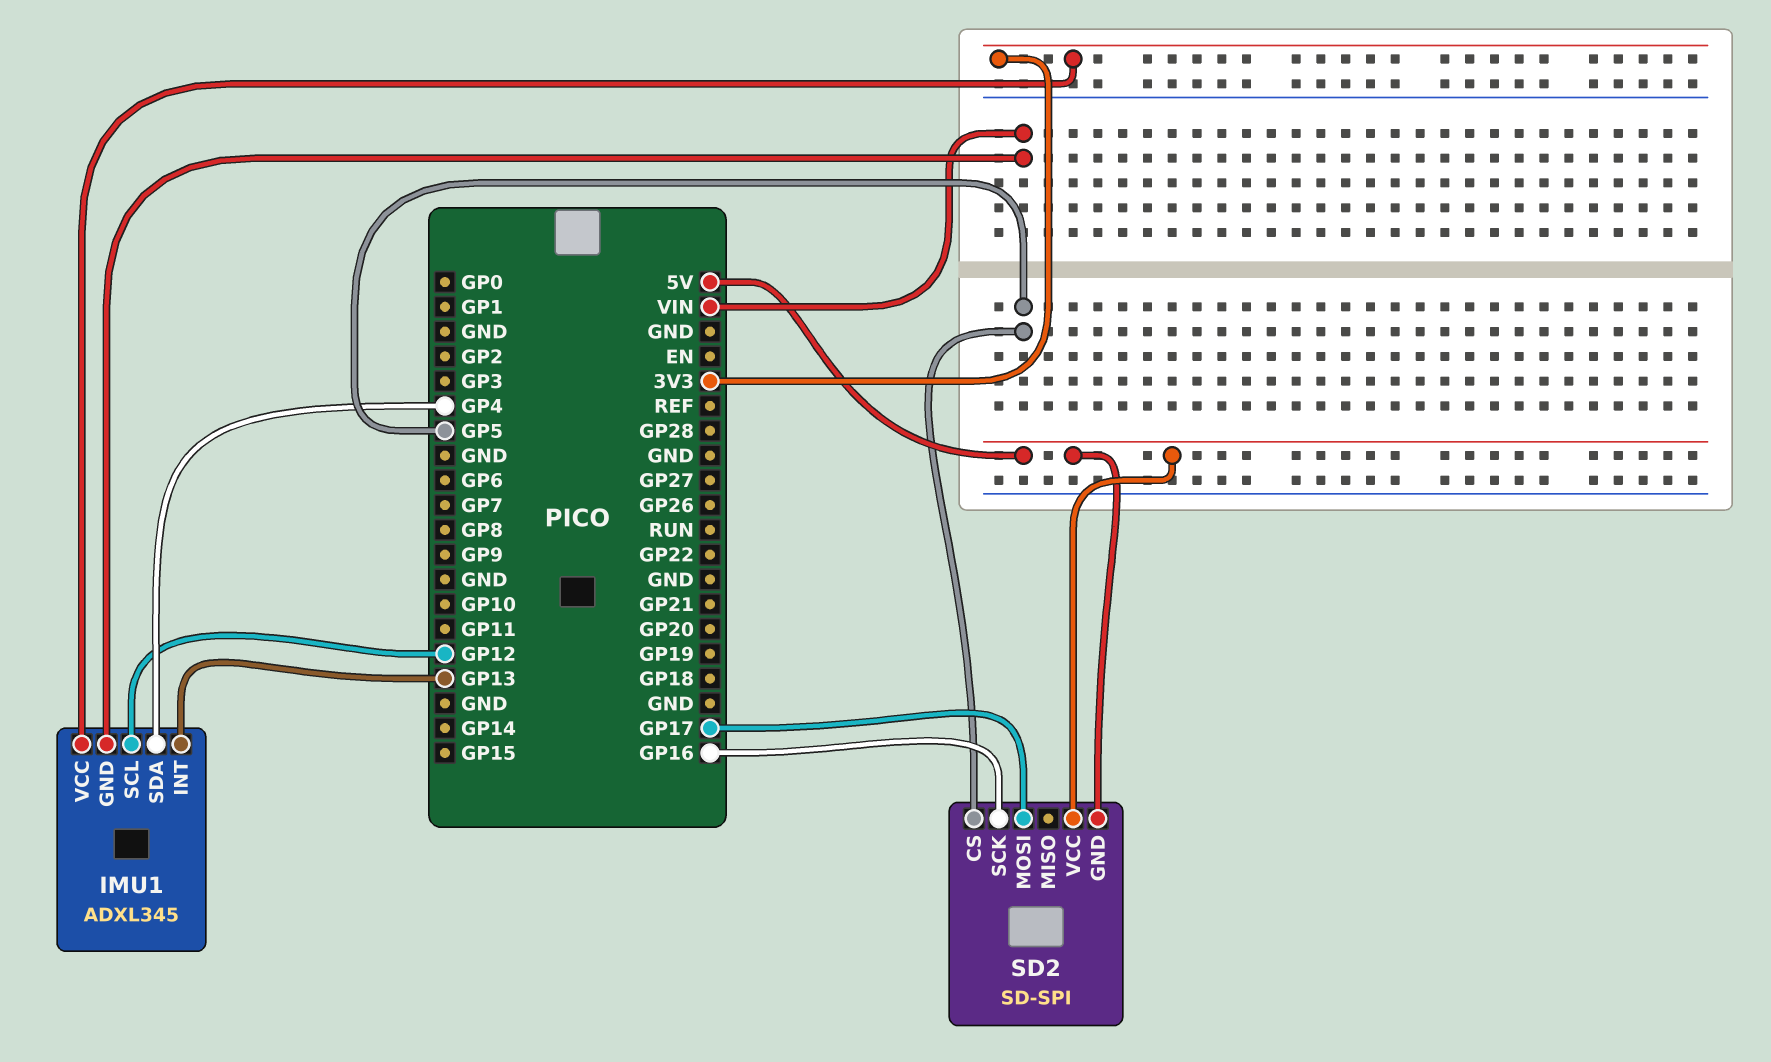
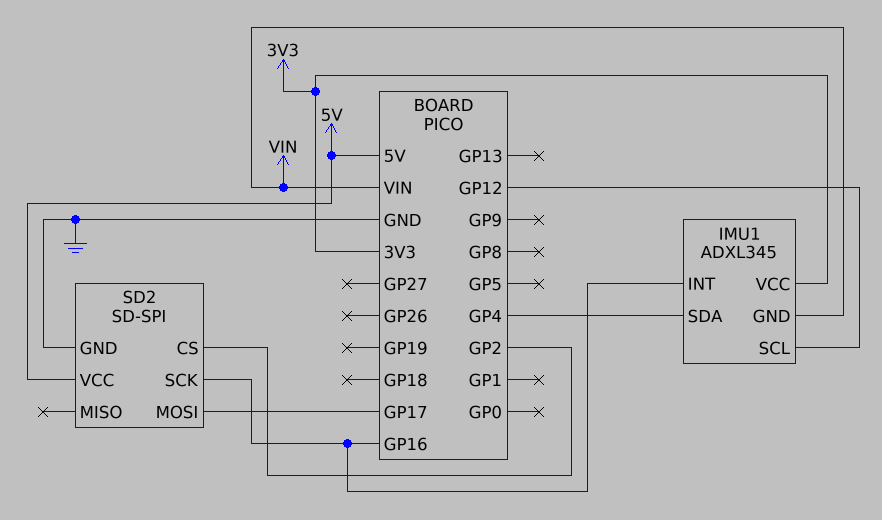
IMU1 pin INT: GP13 -> GP16
SD2 pin CS: GP5 -> GP2
SD2 pin GND: 5V -> GND

